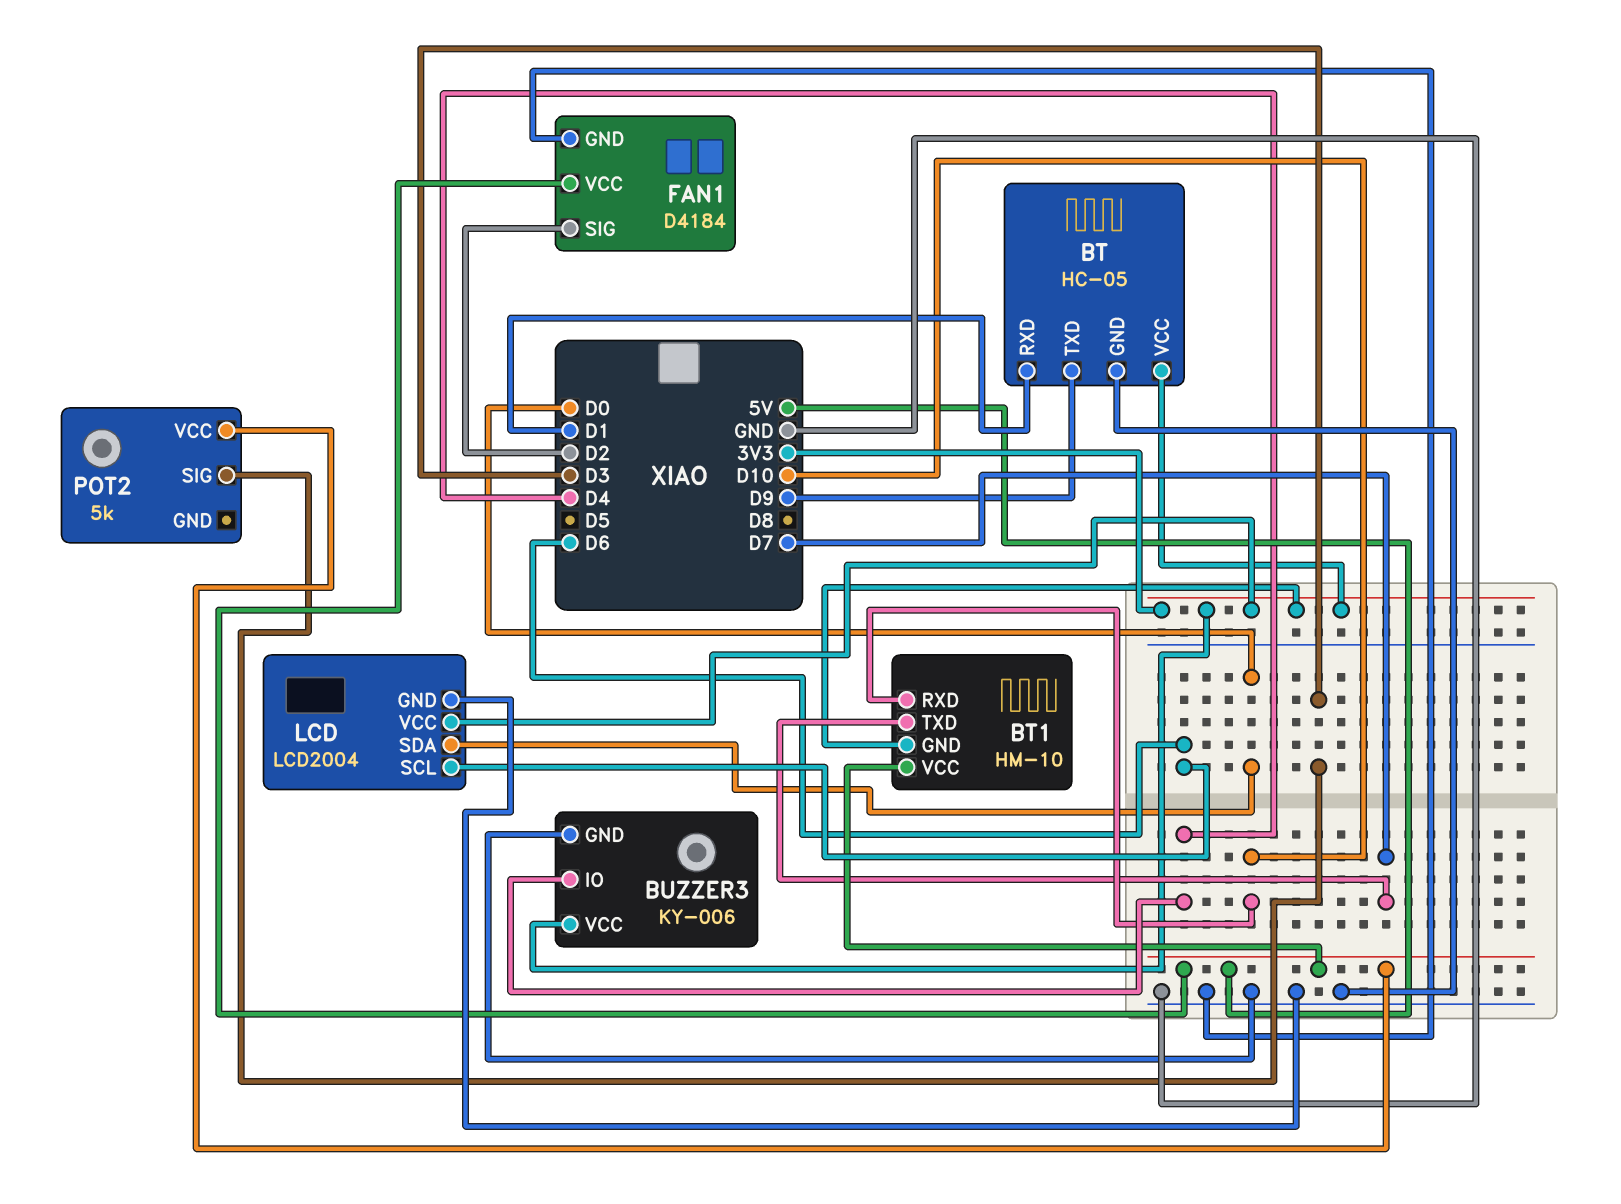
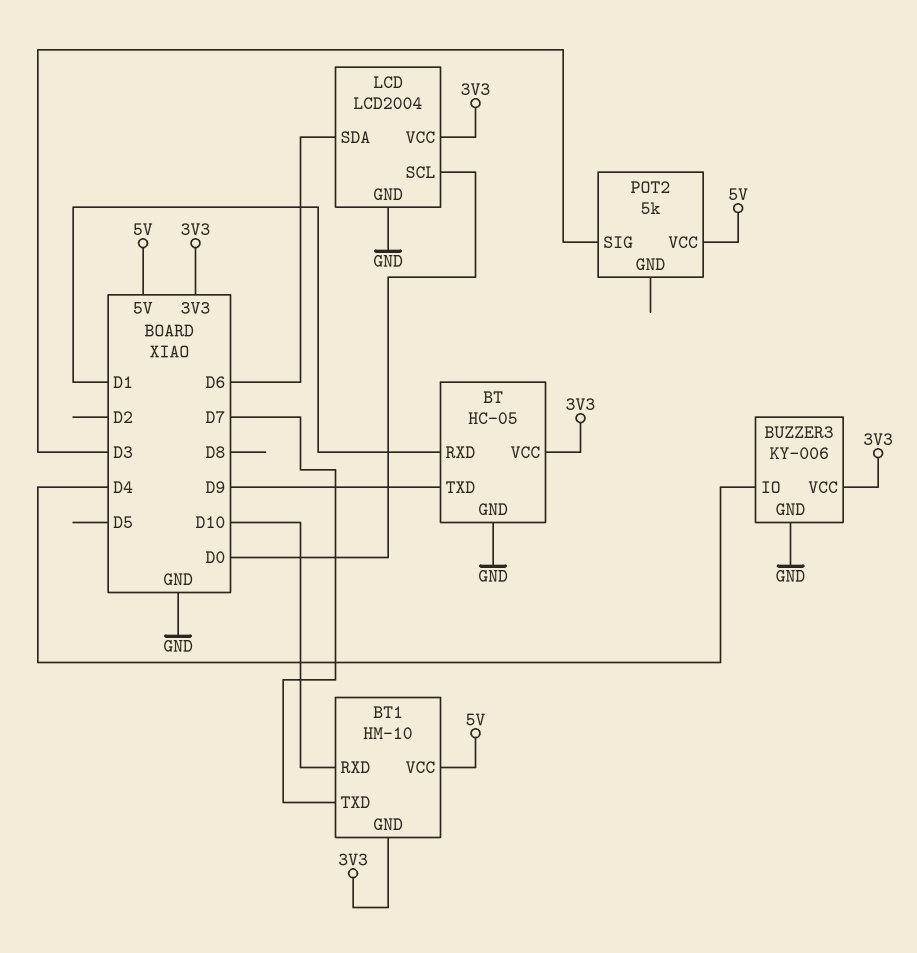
FAN1: D4184 -> none
FAN1 pin GND: GND -> none
FAN1 pin SIG: D2 -> none
FAN1 pin VCC: 5V -> none
LCD pin SCL: D6 -> D0
LCD pin SDA: D0 -> D6

